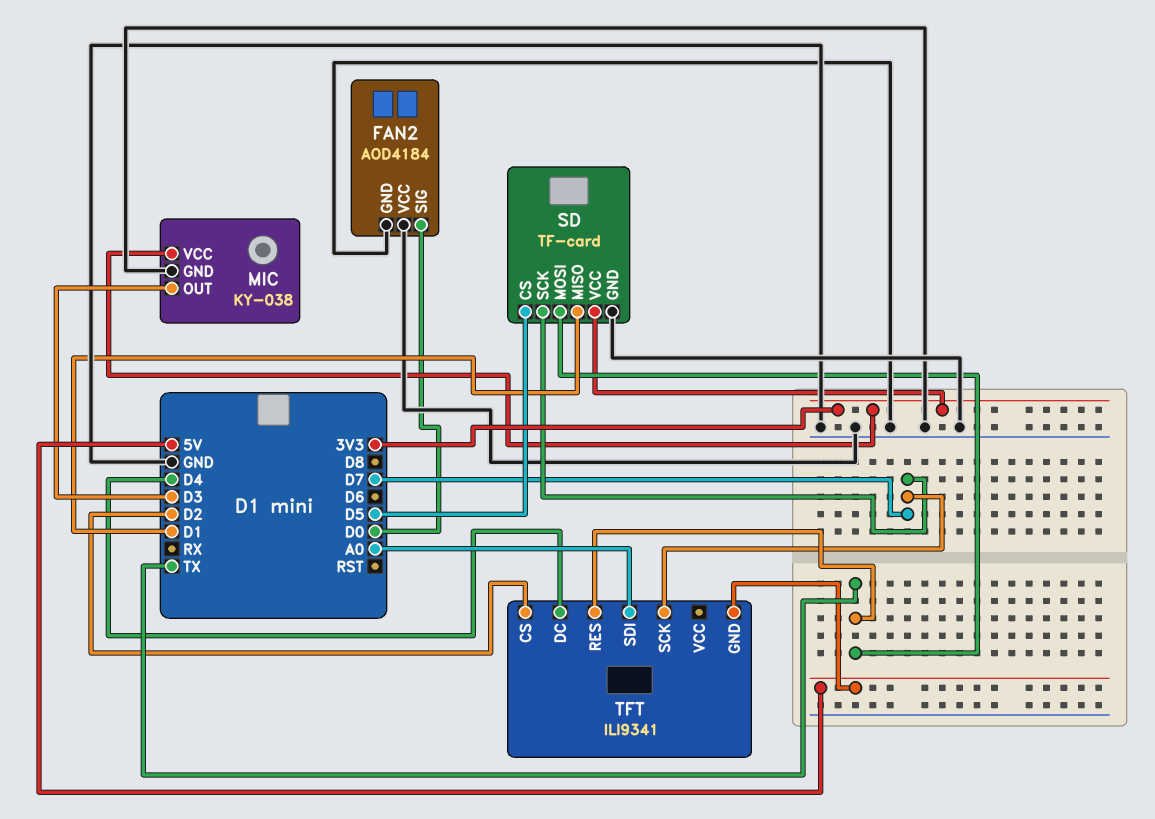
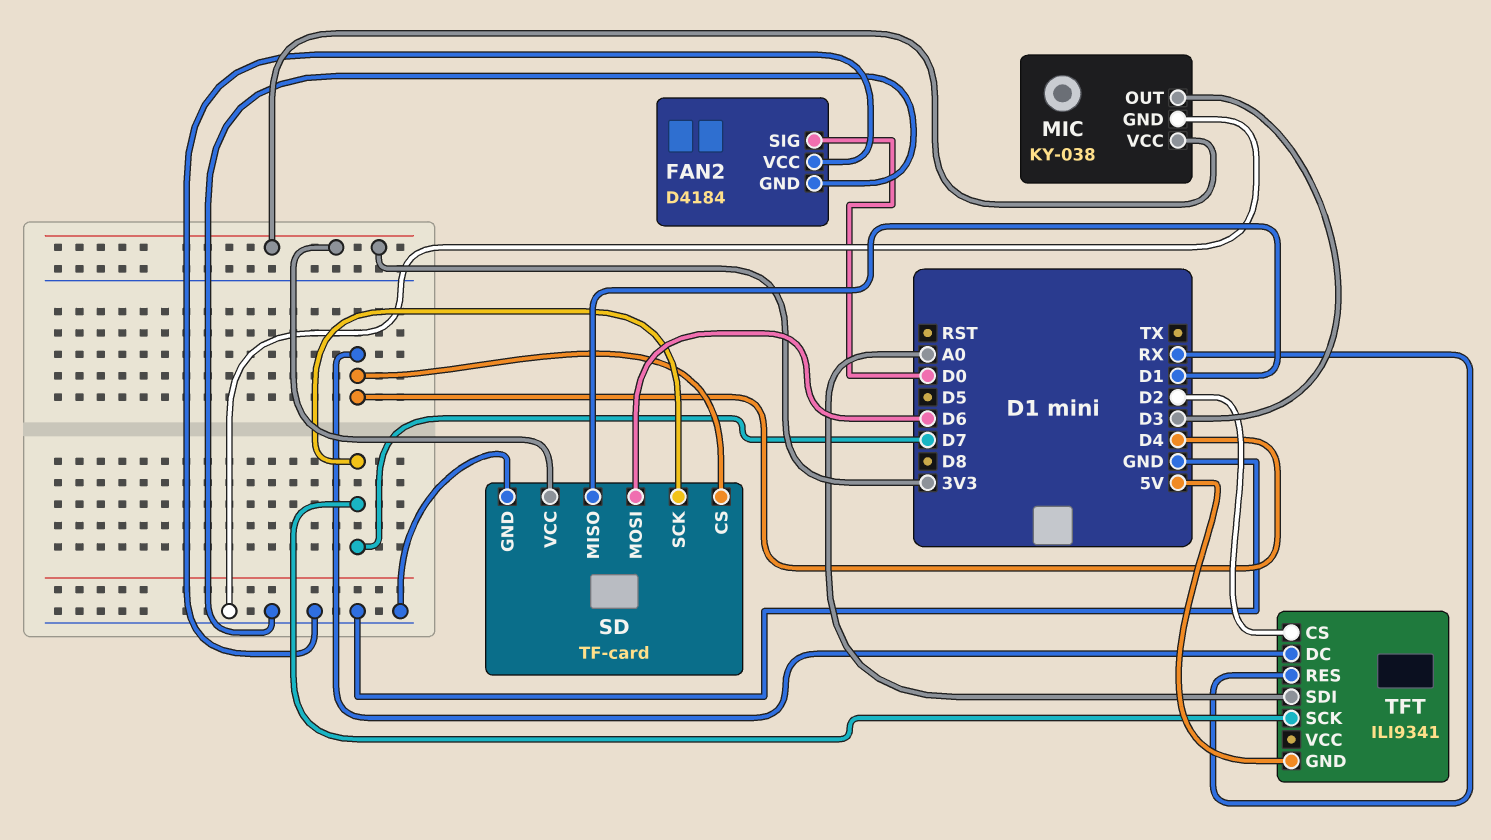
FAN2: AOD4184 -> D4184
SD pin CS: D5 -> D4
SD pin MOSI: TX -> D6
TFT pin RES: TX -> RX

